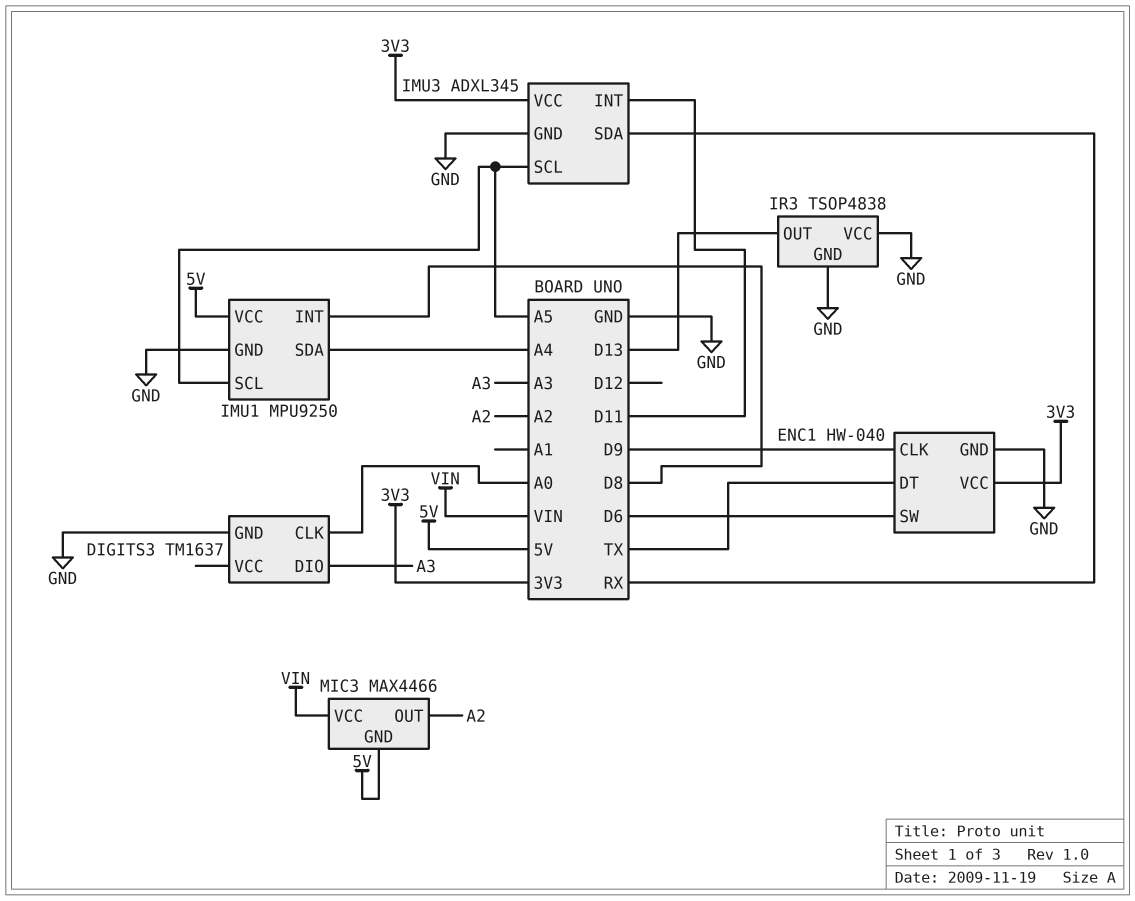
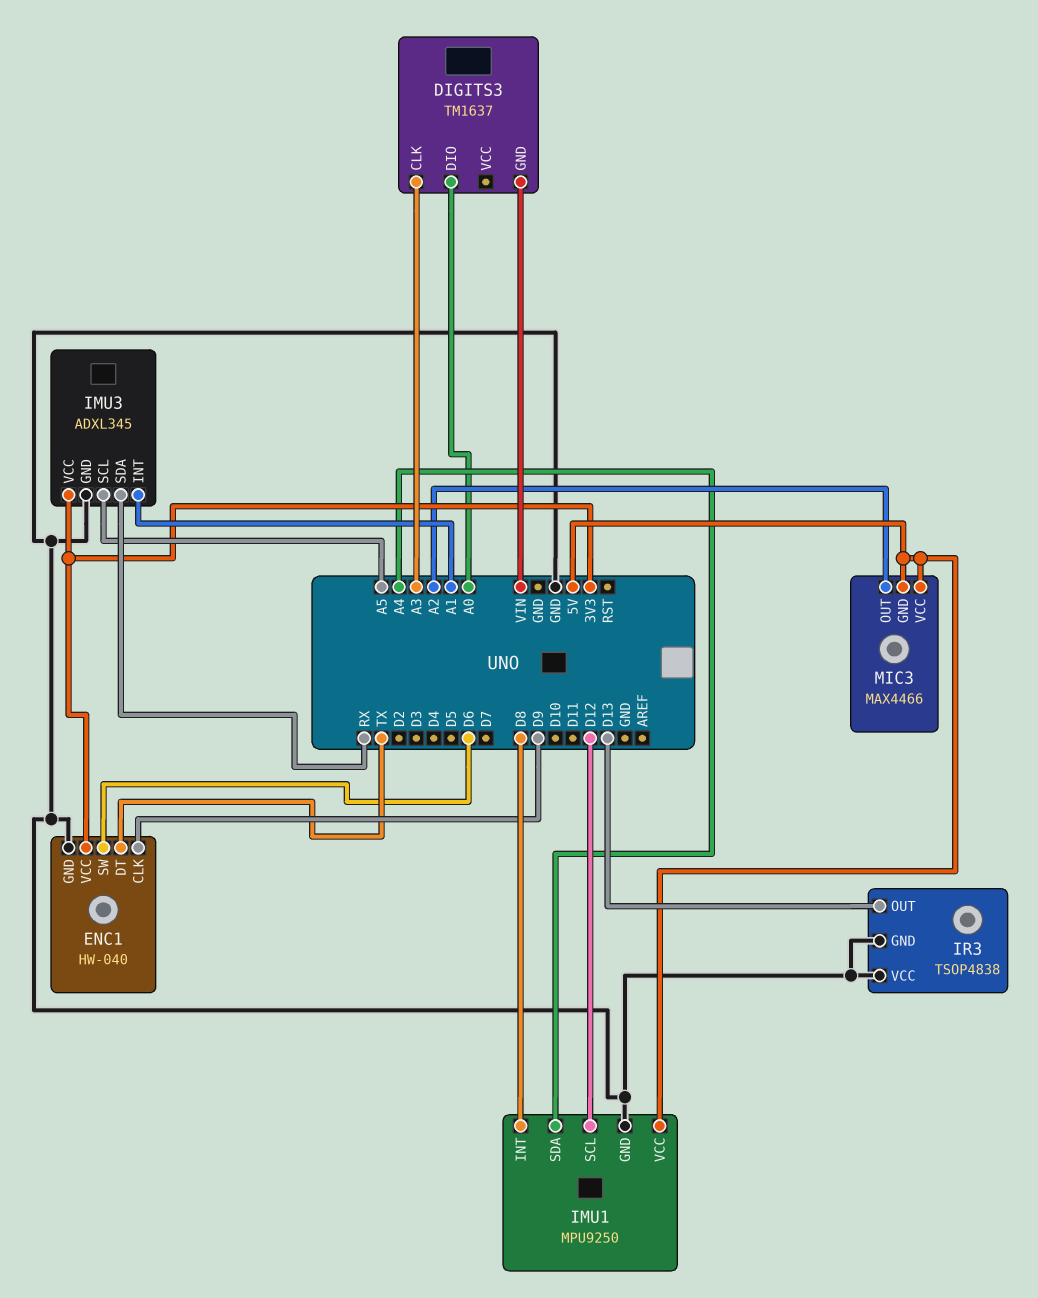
DIGITS3 pin CLK: A0 -> A3
DIGITS3 pin DIO: A3 -> A0
DIGITS3 pin GND: GND -> VIN
IMU1 pin SCL: A5 -> D12
IMU3 pin INT: D11 -> A1
MIC3 pin VCC: VIN -> 5V

